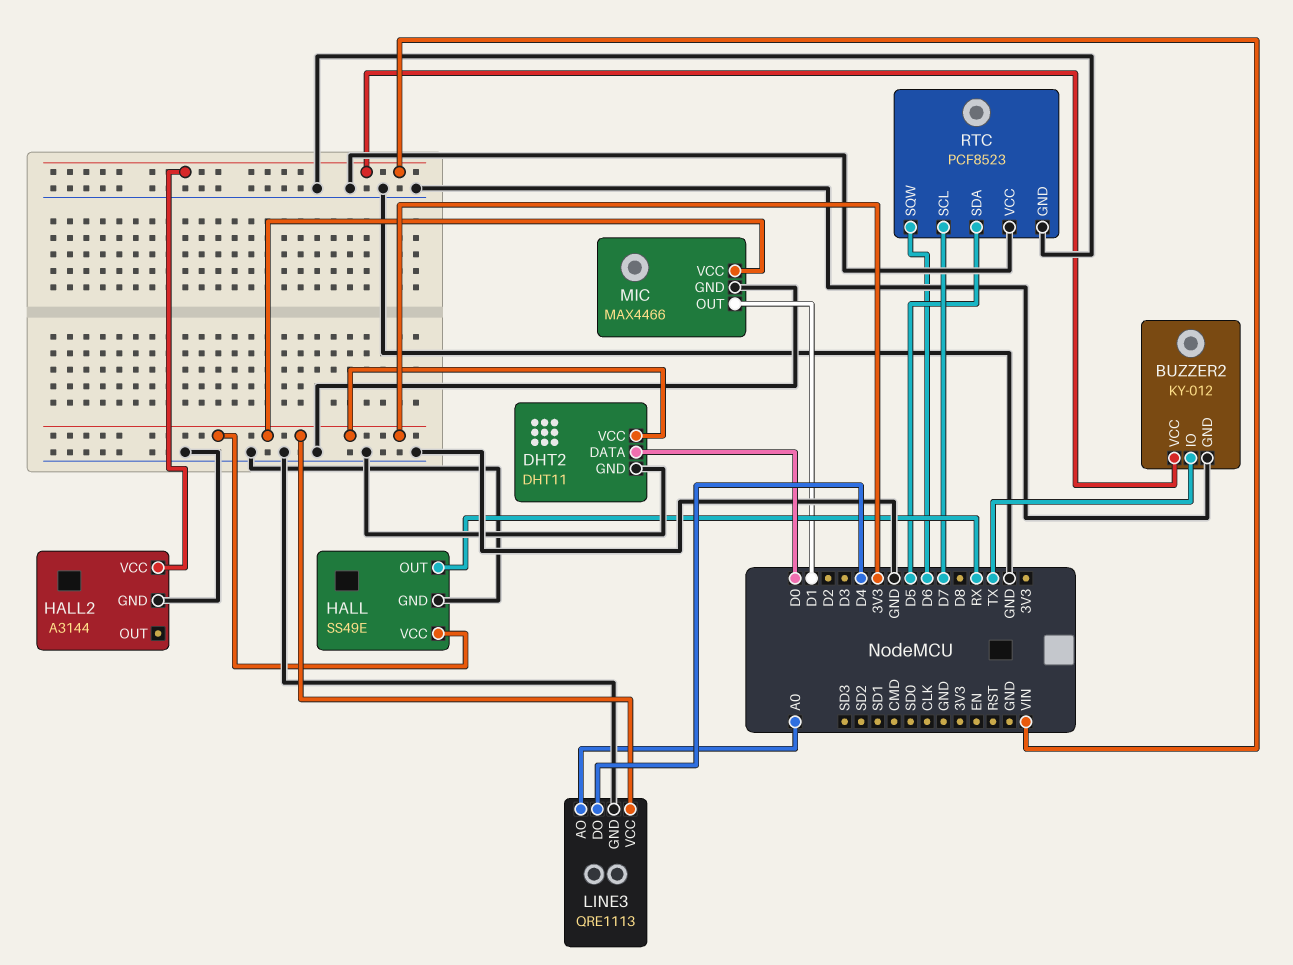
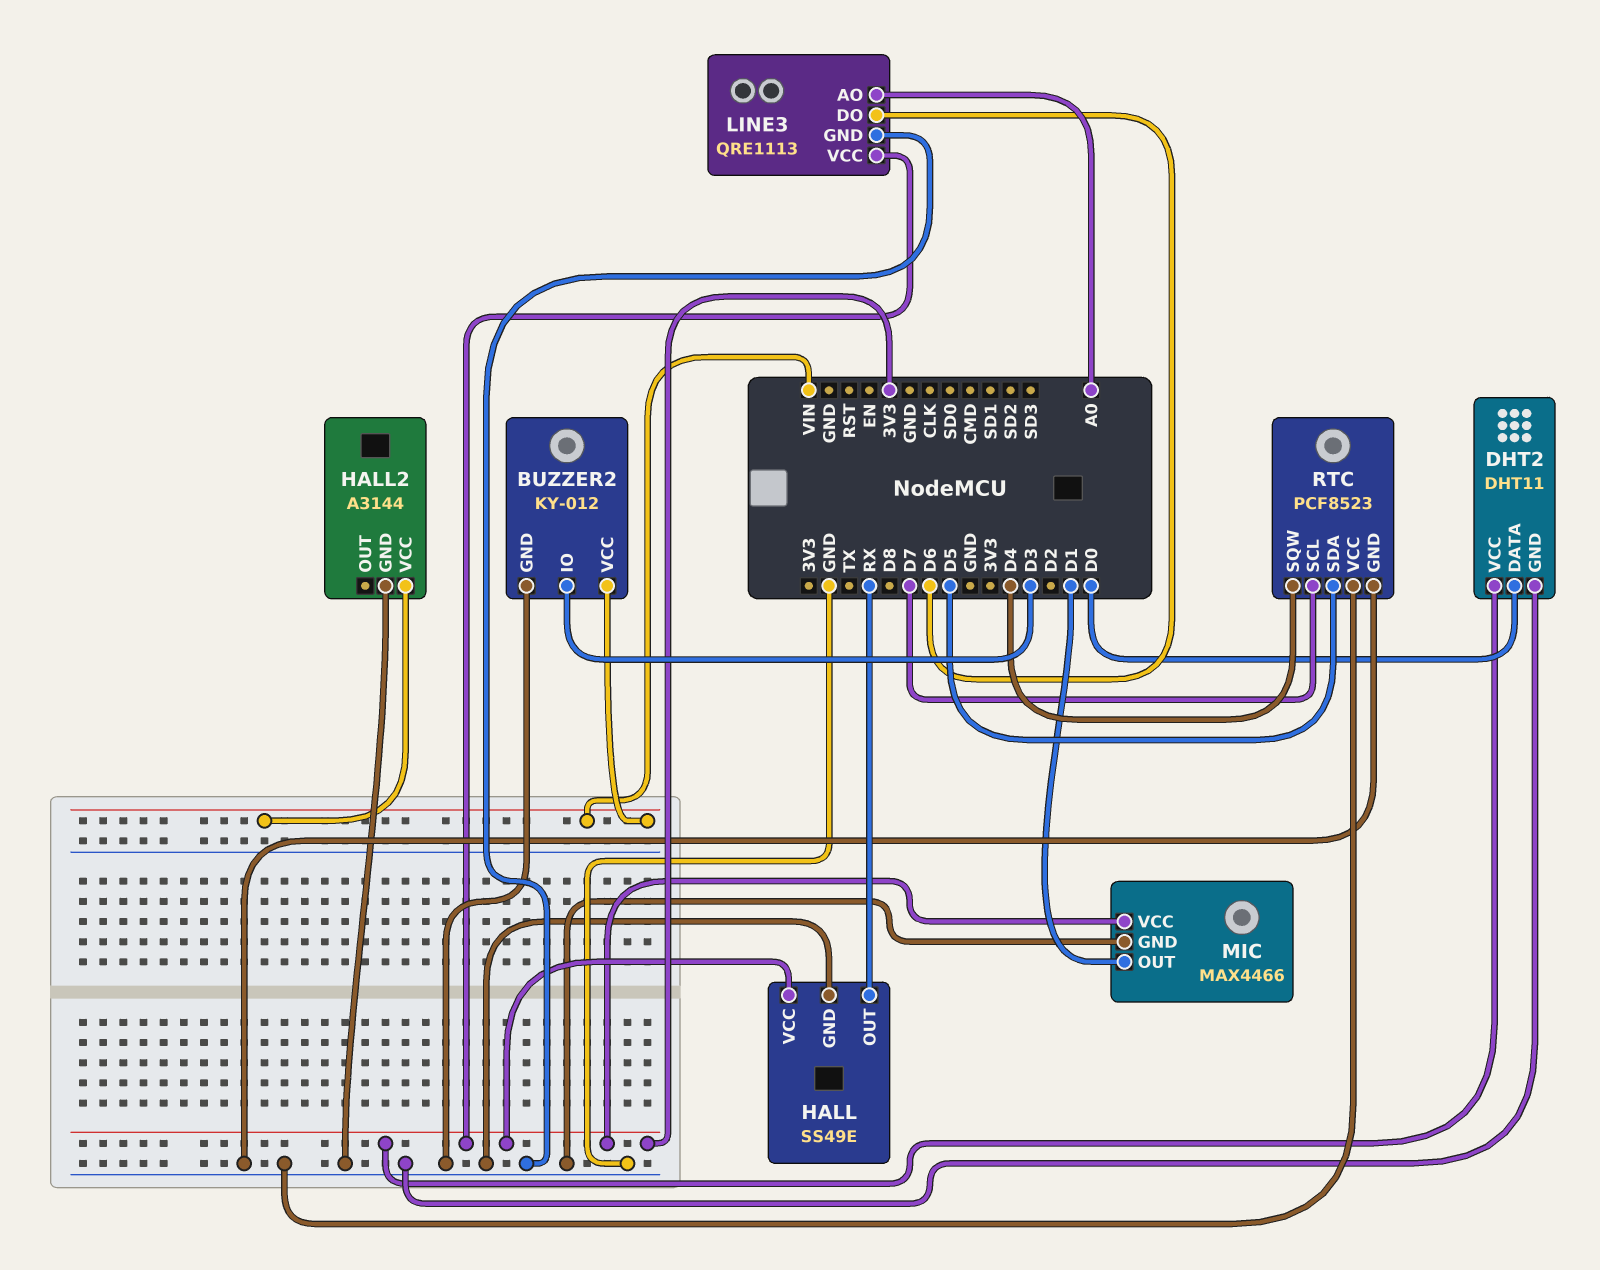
BUZZER2 pin IO: TX -> D3
LINE3 pin DO: D4 -> D6
RTC pin SQW: D6 -> D4

